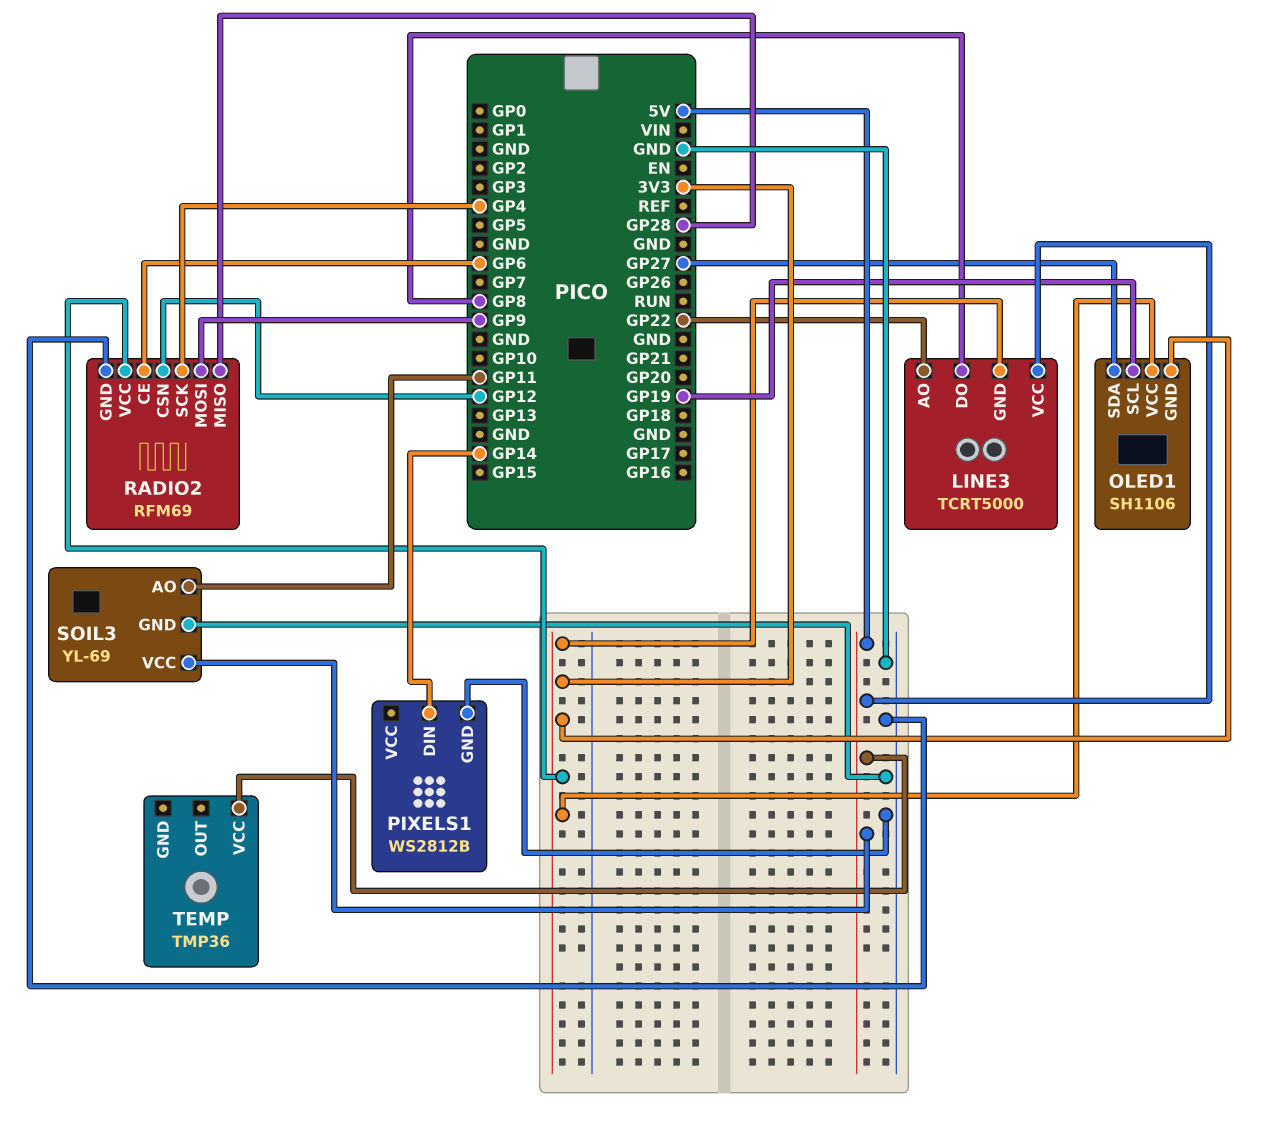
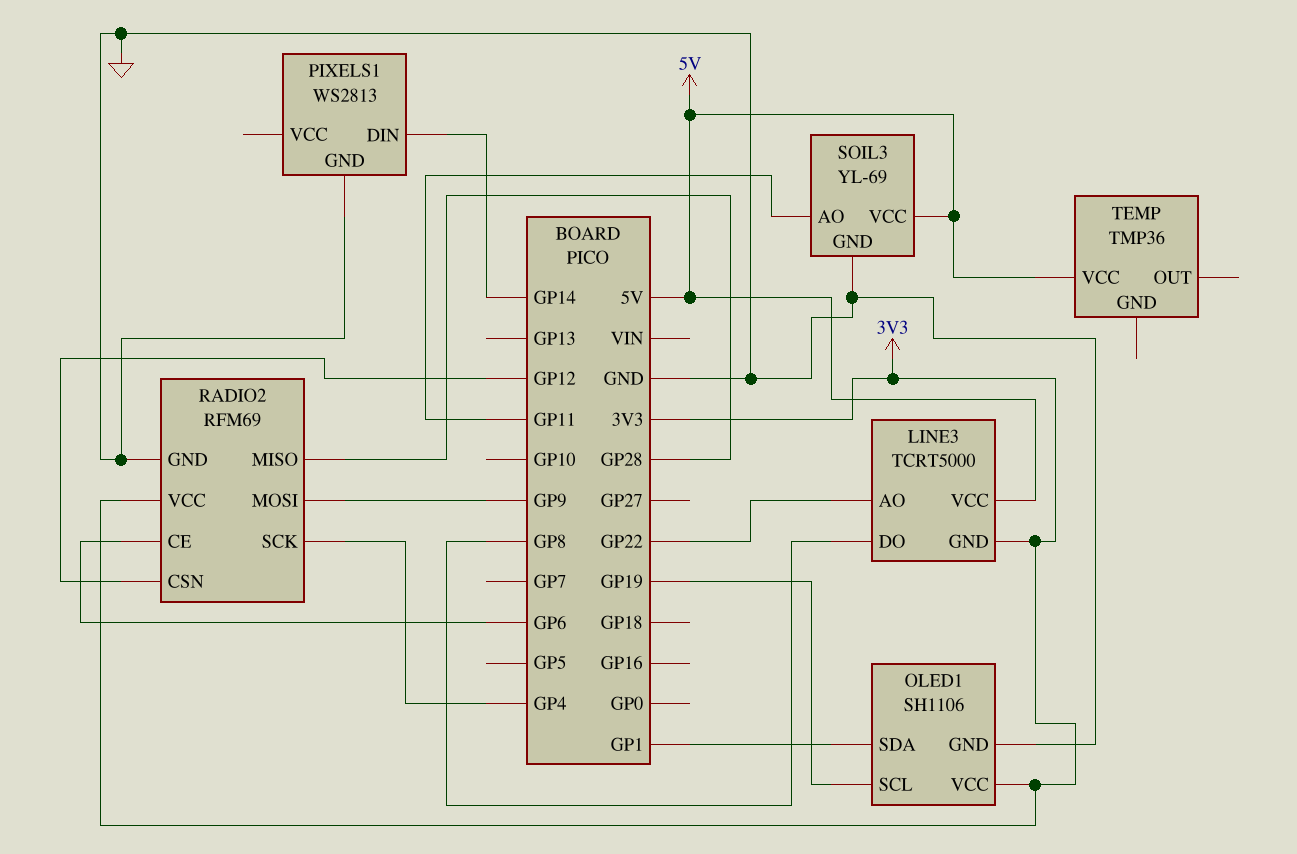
OLED1 pin GND: 3V3 -> GND
OLED1 pin SDA: GP27 -> GP1
PIXELS1: WS2812B -> WS2813

